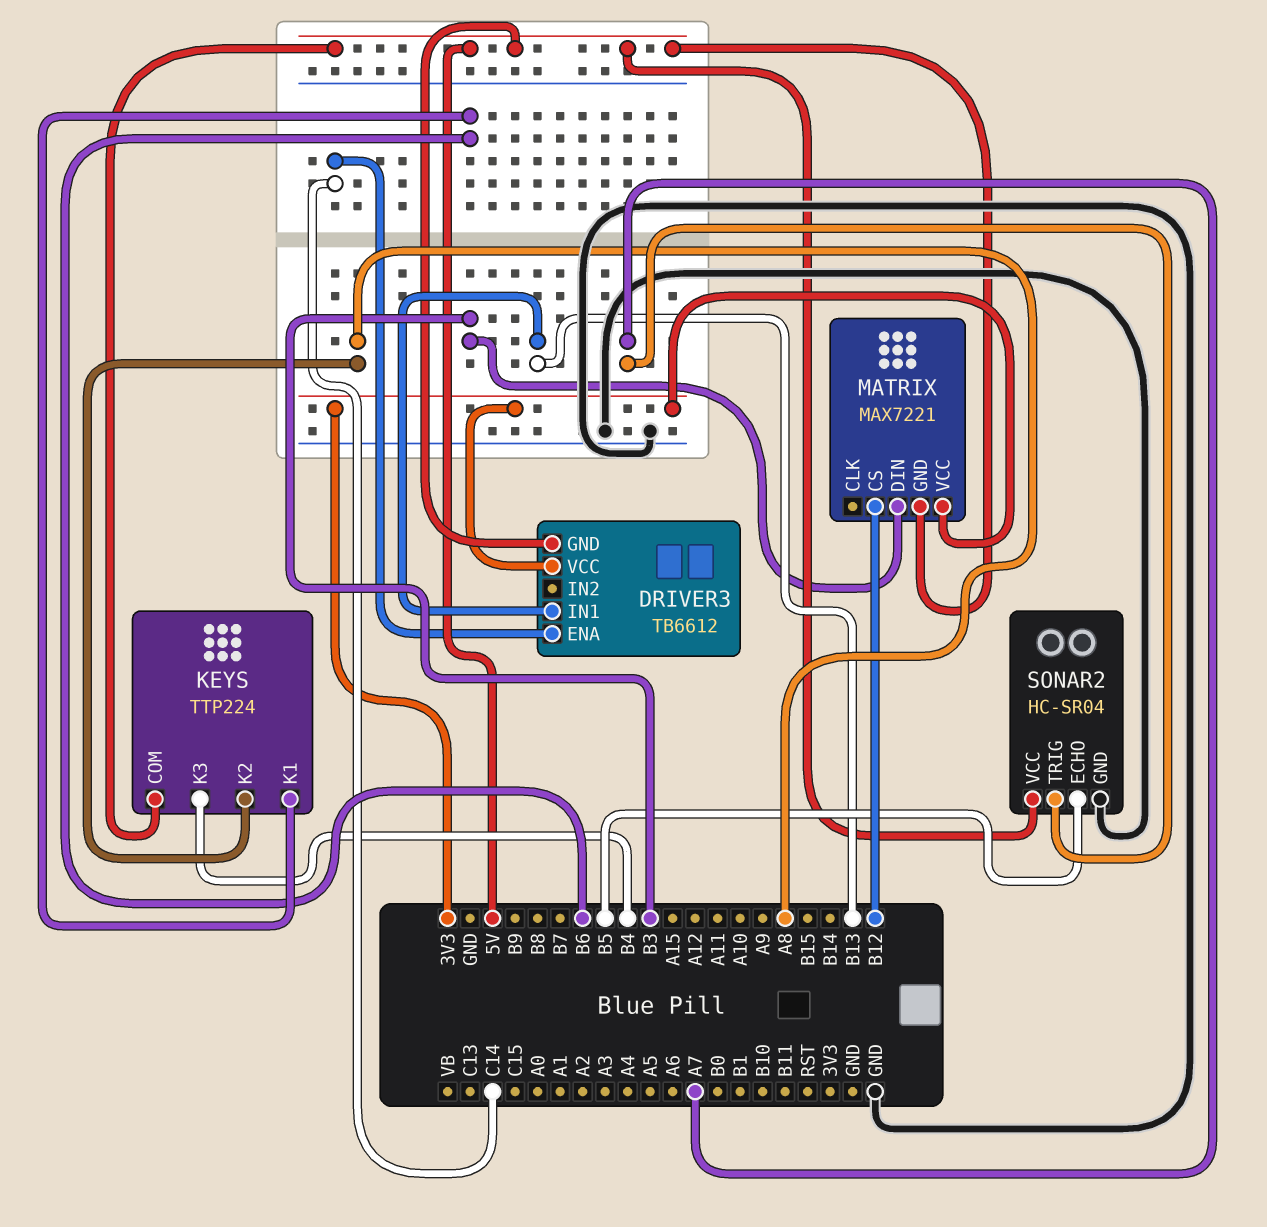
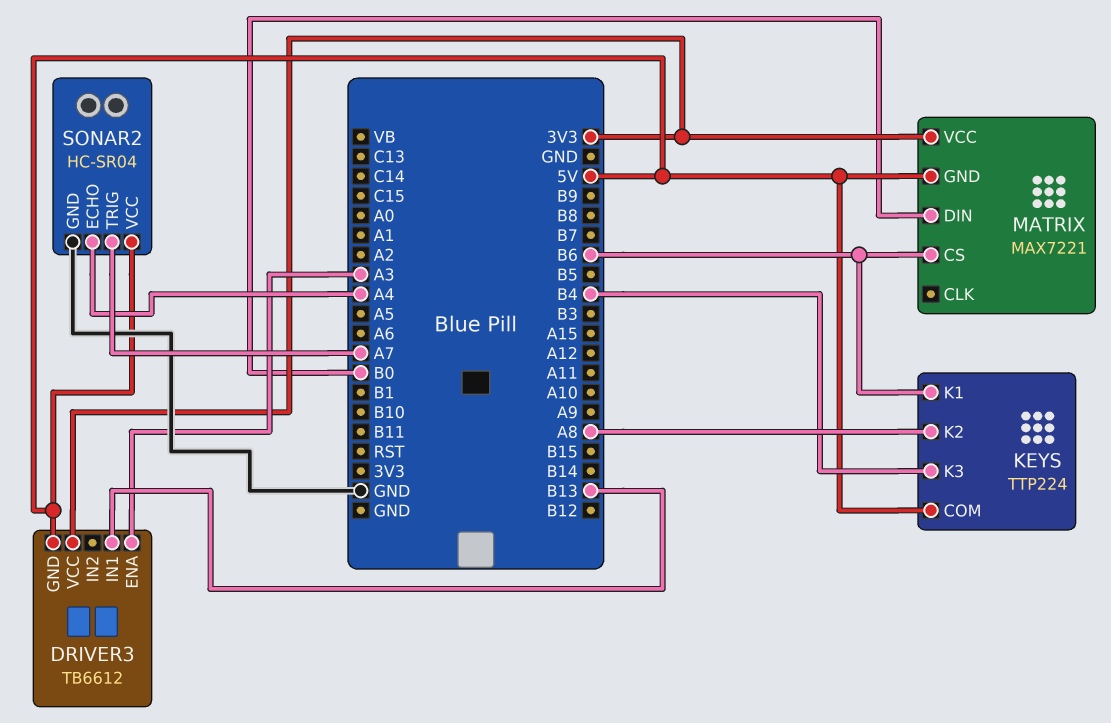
DRIVER3 pin ENA: C14 -> A3
MATRIX pin CS: B12 -> B6
MATRIX pin DIN: B3 -> B0
SONAR2 pin ECHO: B5 -> A4

